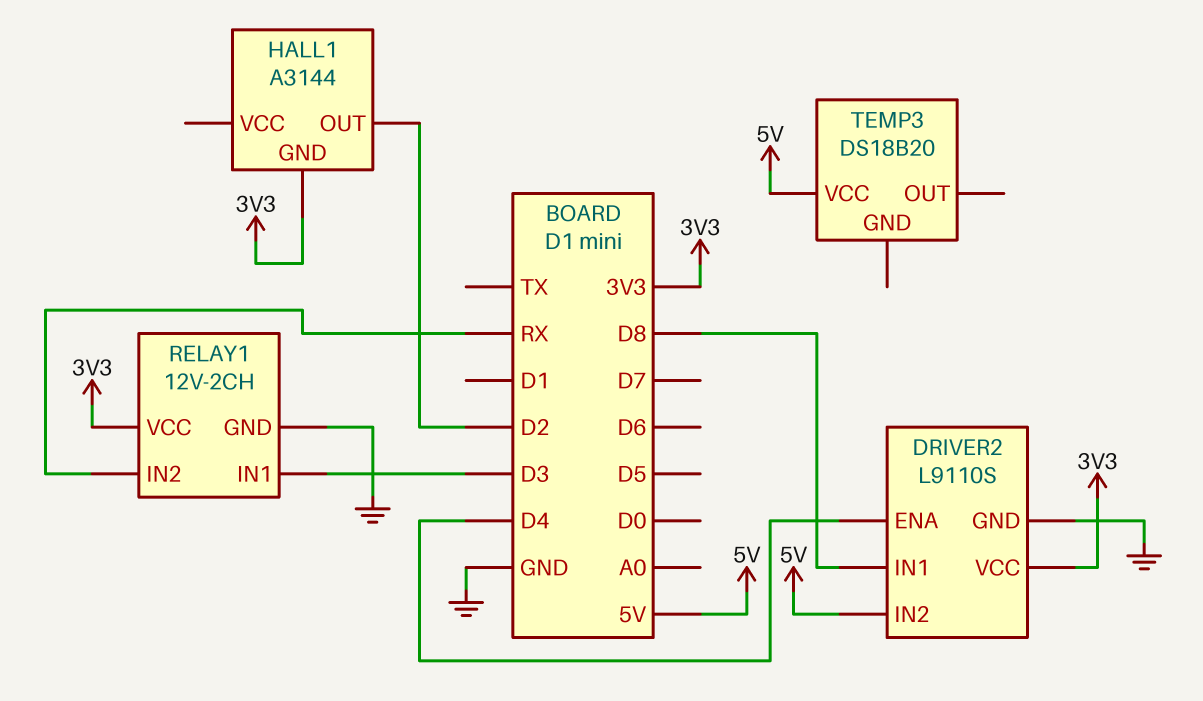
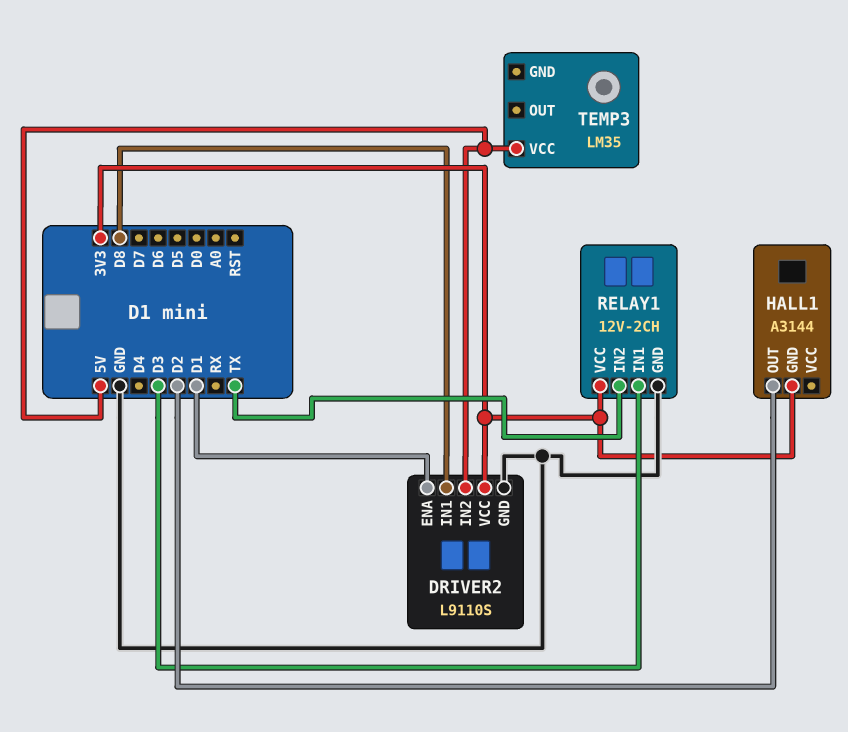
DRIVER2 pin ENA: D4 -> D1
RELAY1 pin IN2: RX -> TX
TEMP3: DS18B20 -> LM35

